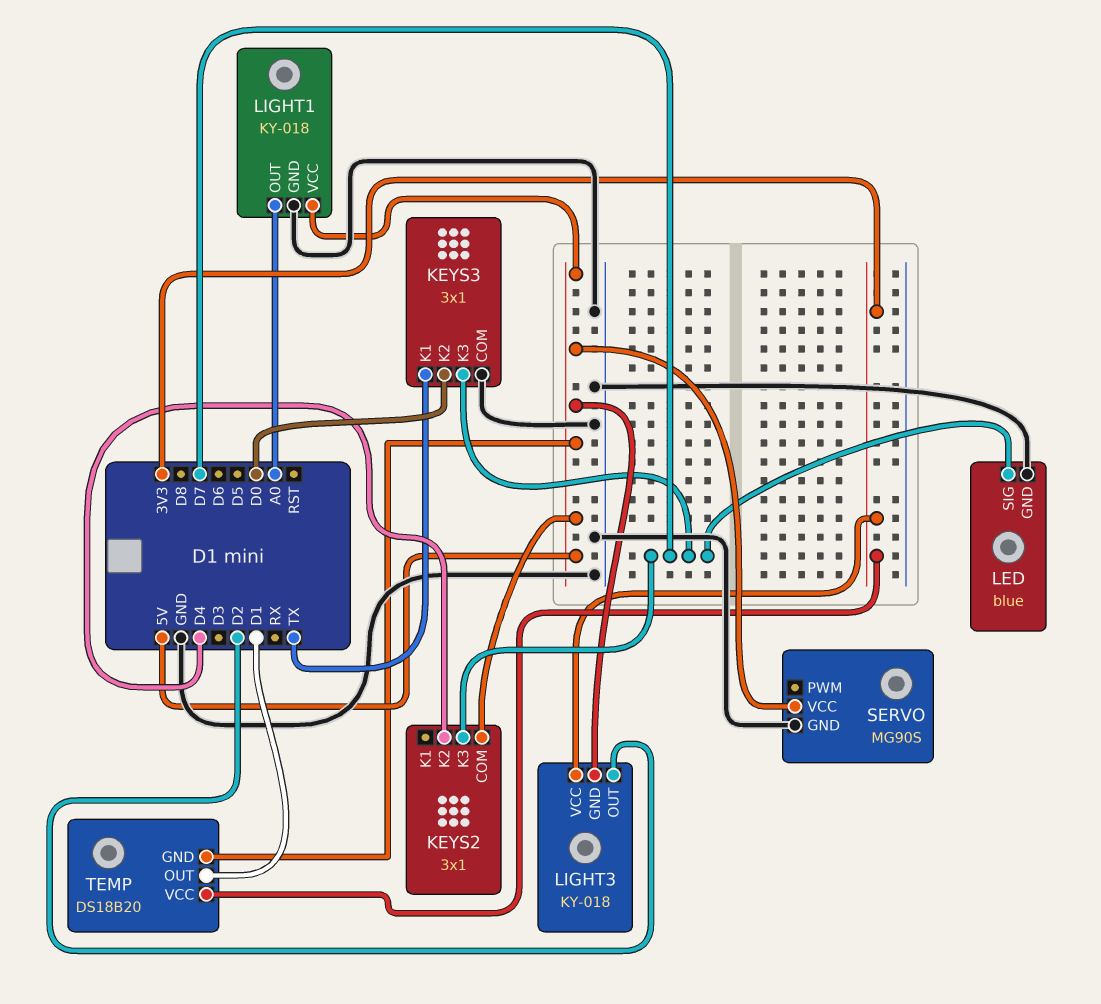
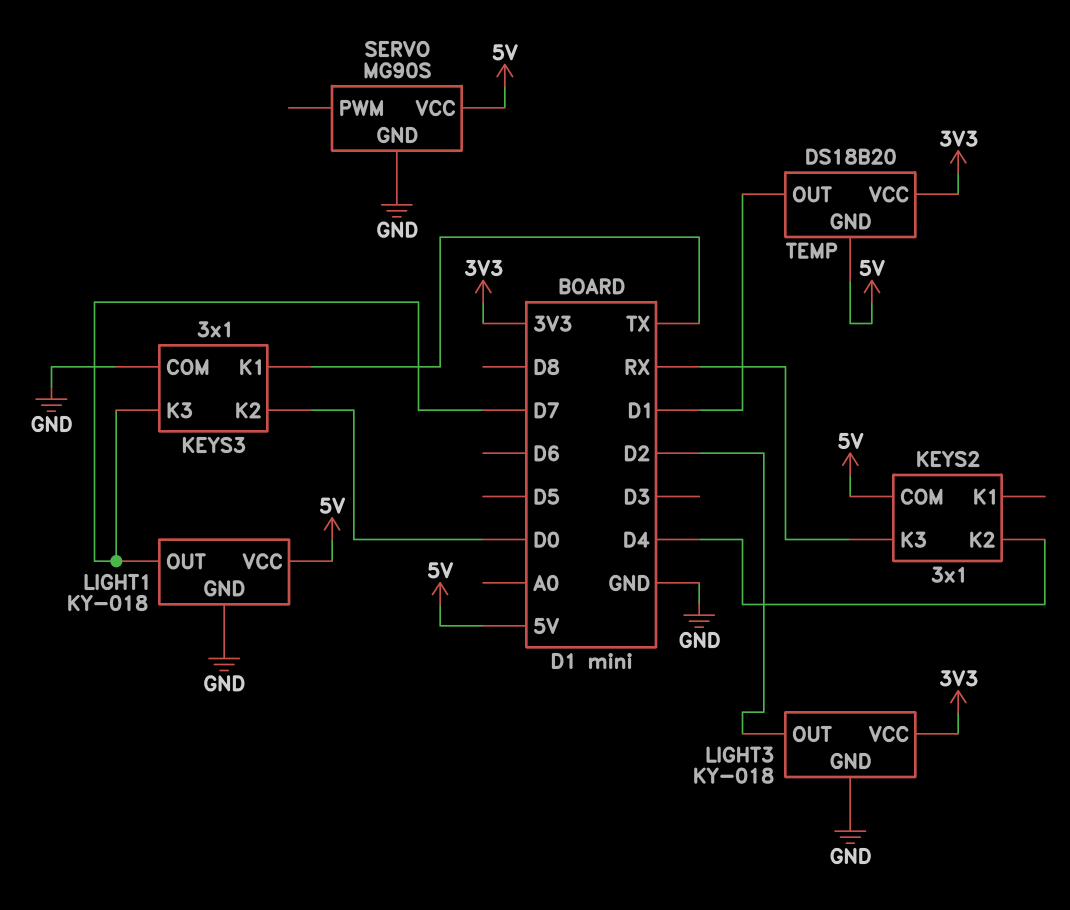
KEYS2 pin K3: D7 -> RX
LED: blue -> none
LED pin GND: GND -> none
LED pin SIG: D7 -> none
LIGHT1 pin OUT: A0 -> D7
LIGHT3 pin GND: 5V -> GND

